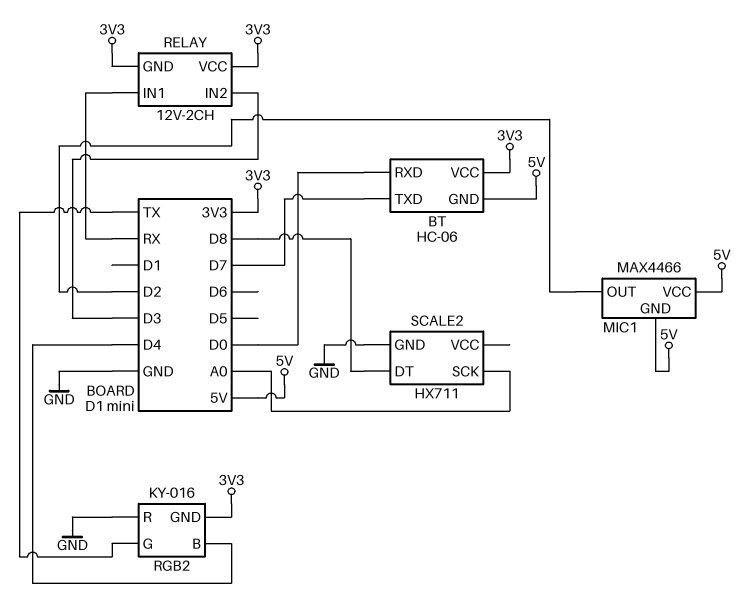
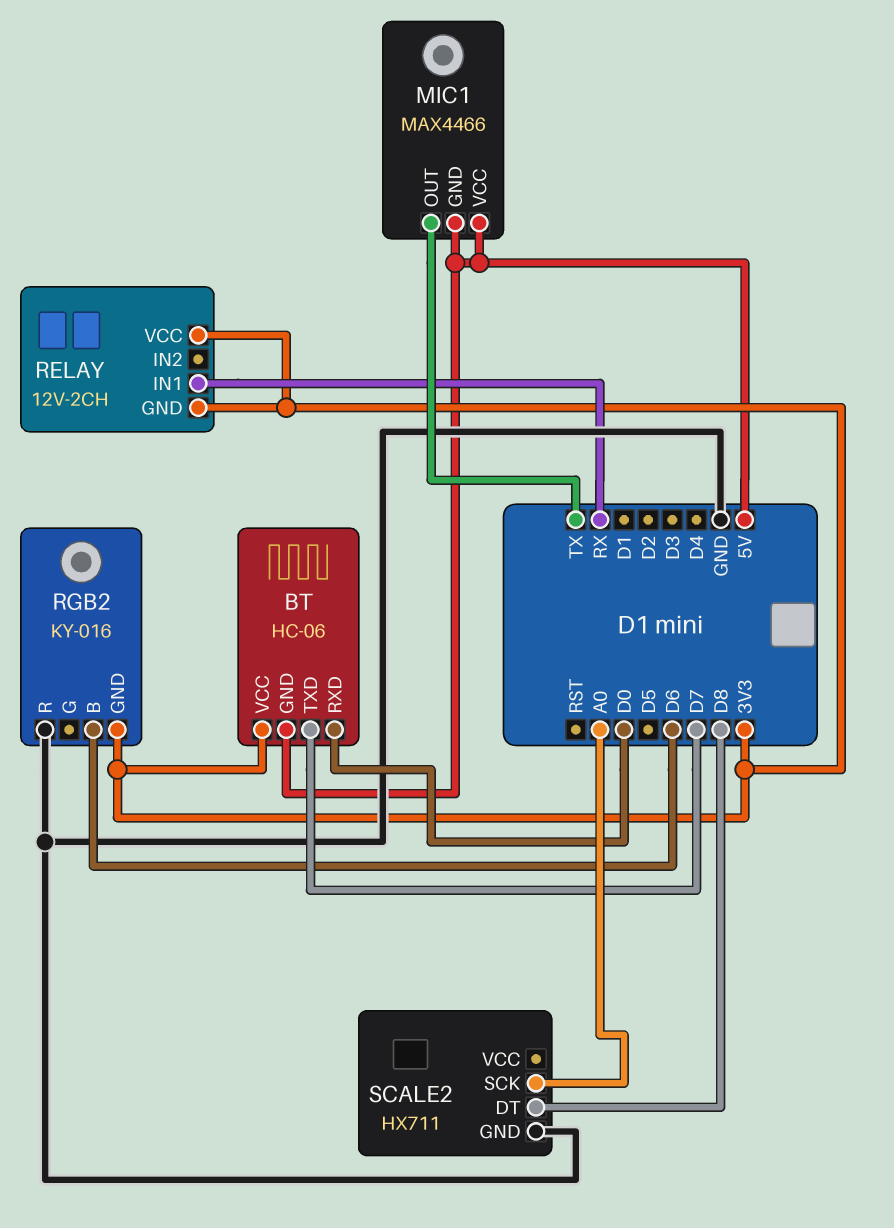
MIC1 pin OUT: D2 -> TX
RELAY pin IN2: D3 -> none
RGB2 pin B: D4 -> D6
RGB2 pin G: TX -> none

